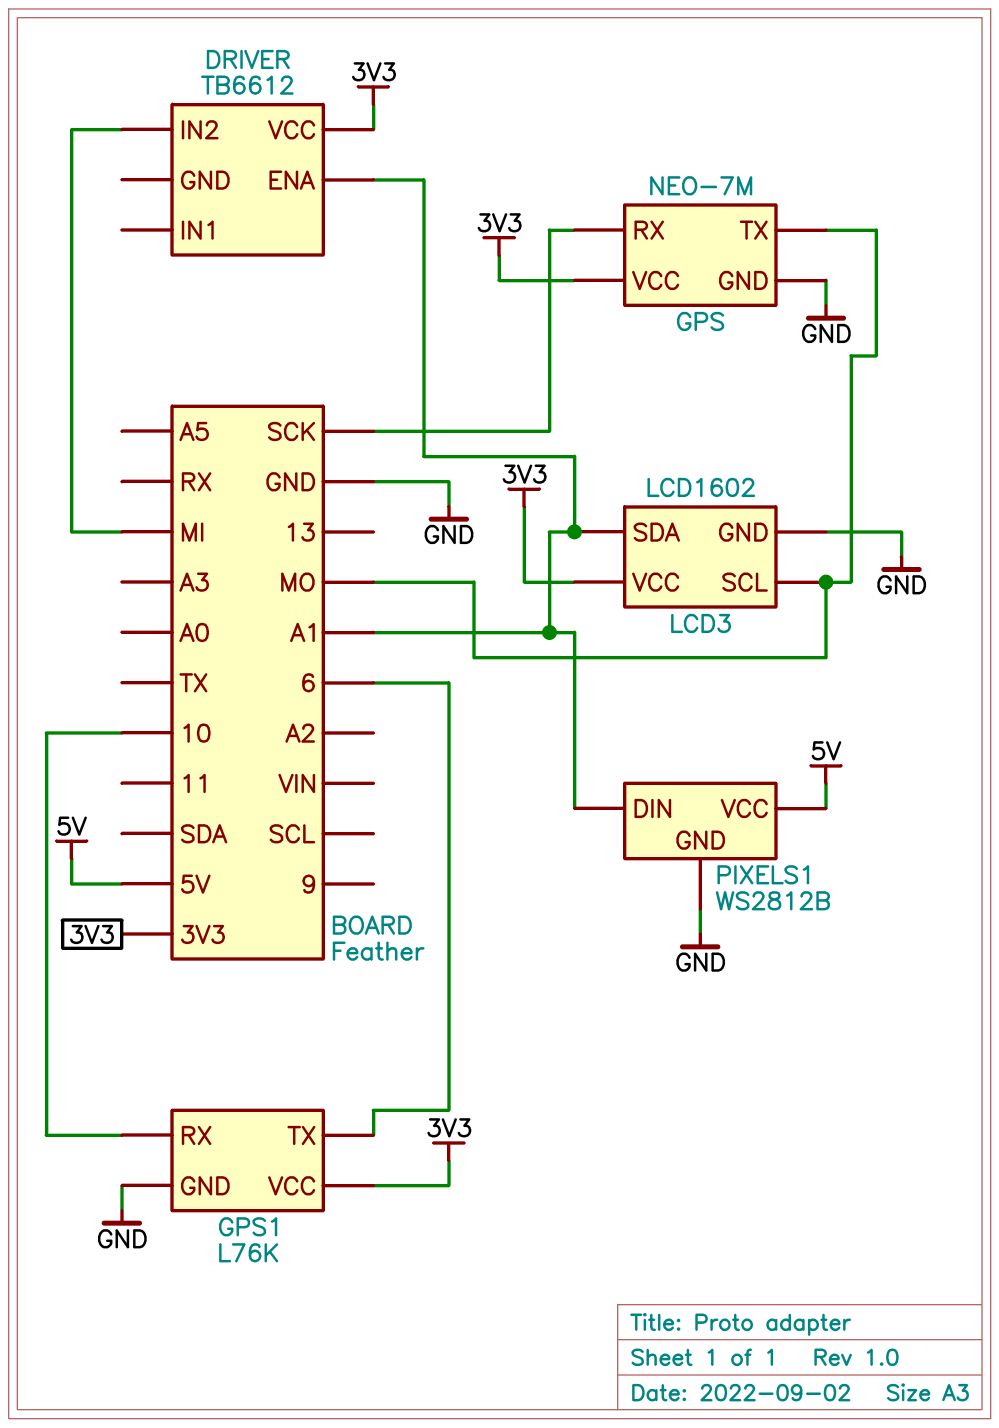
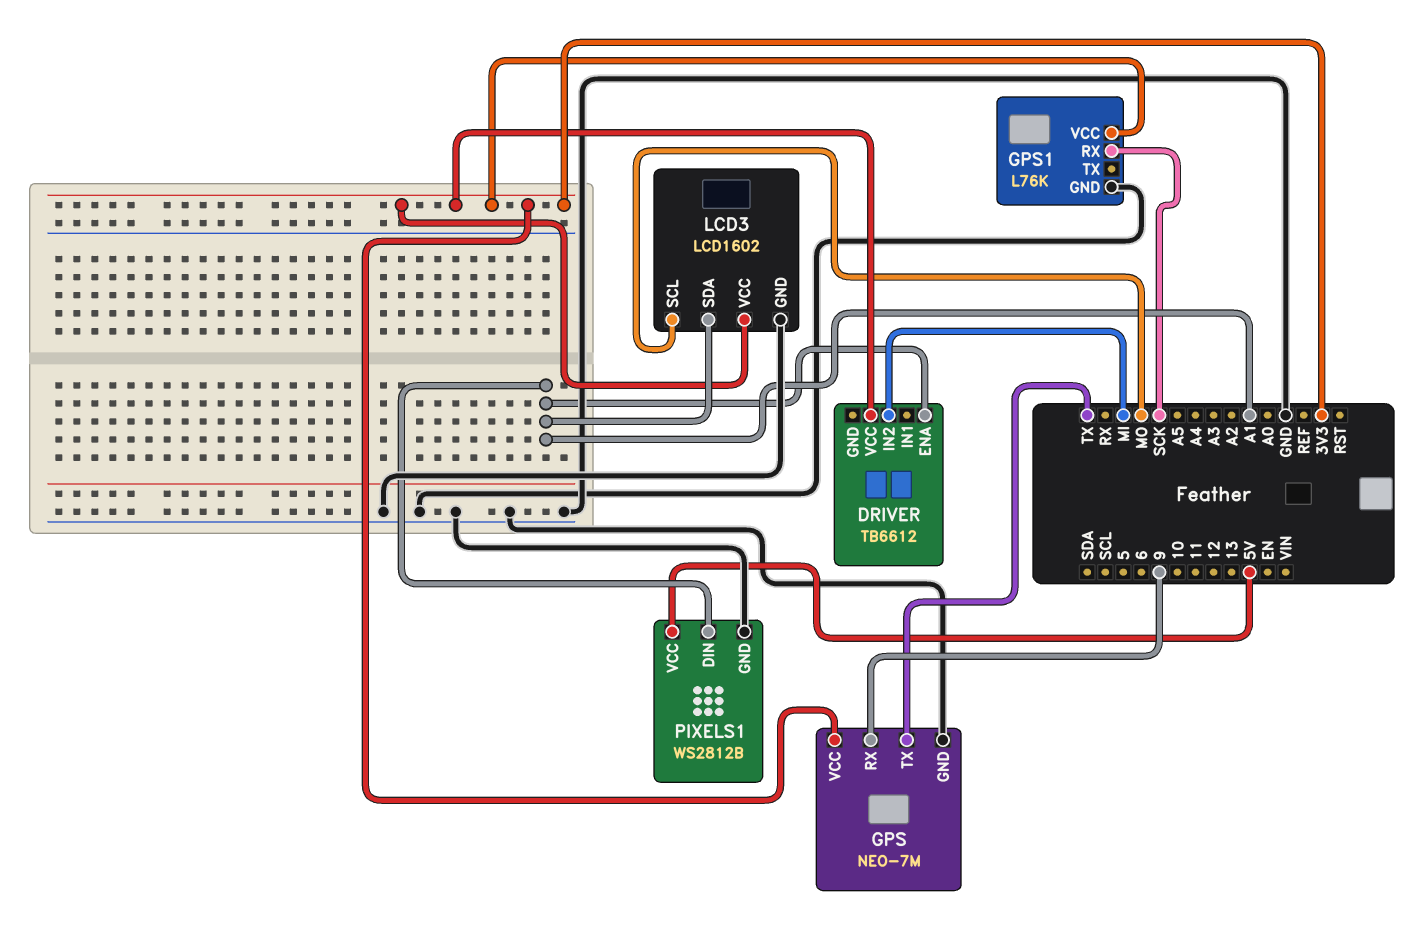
GPS pin RX: SCK -> 9
GPS pin TX: MO -> TX
GPS1 pin RX: 10 -> SCK
GPS1 pin TX: 6 -> none

